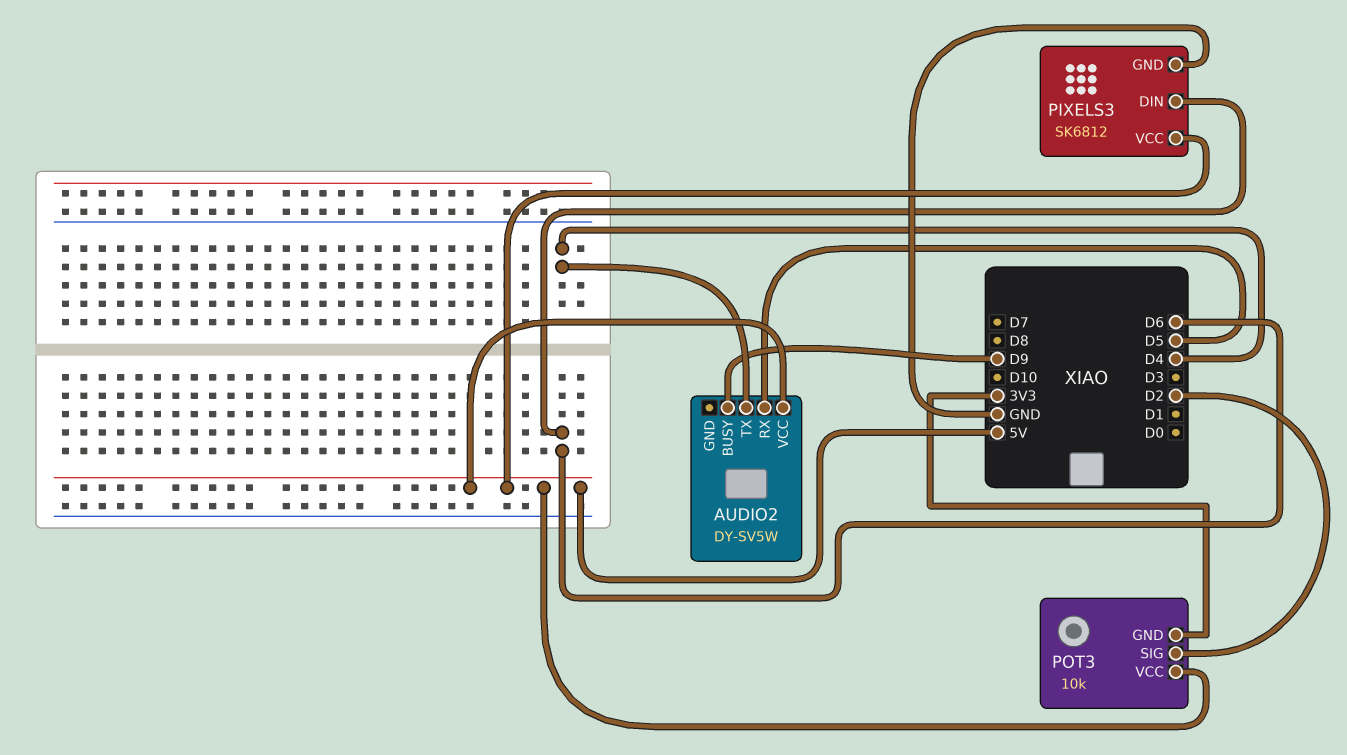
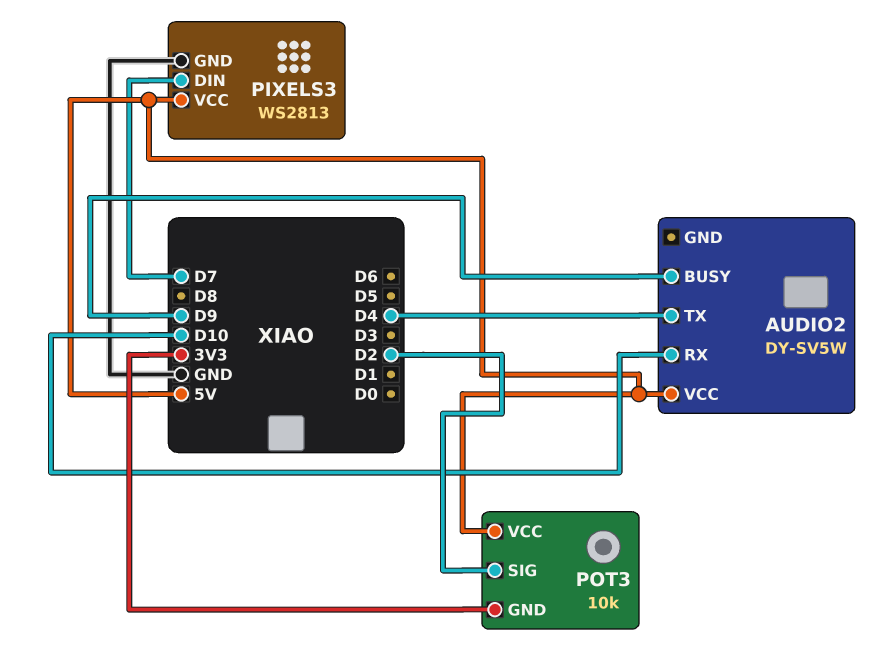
AUDIO2 pin RX: D5 -> D10
PIXELS3: SK6812 -> WS2813
PIXELS3 pin DIN: D6 -> D7

